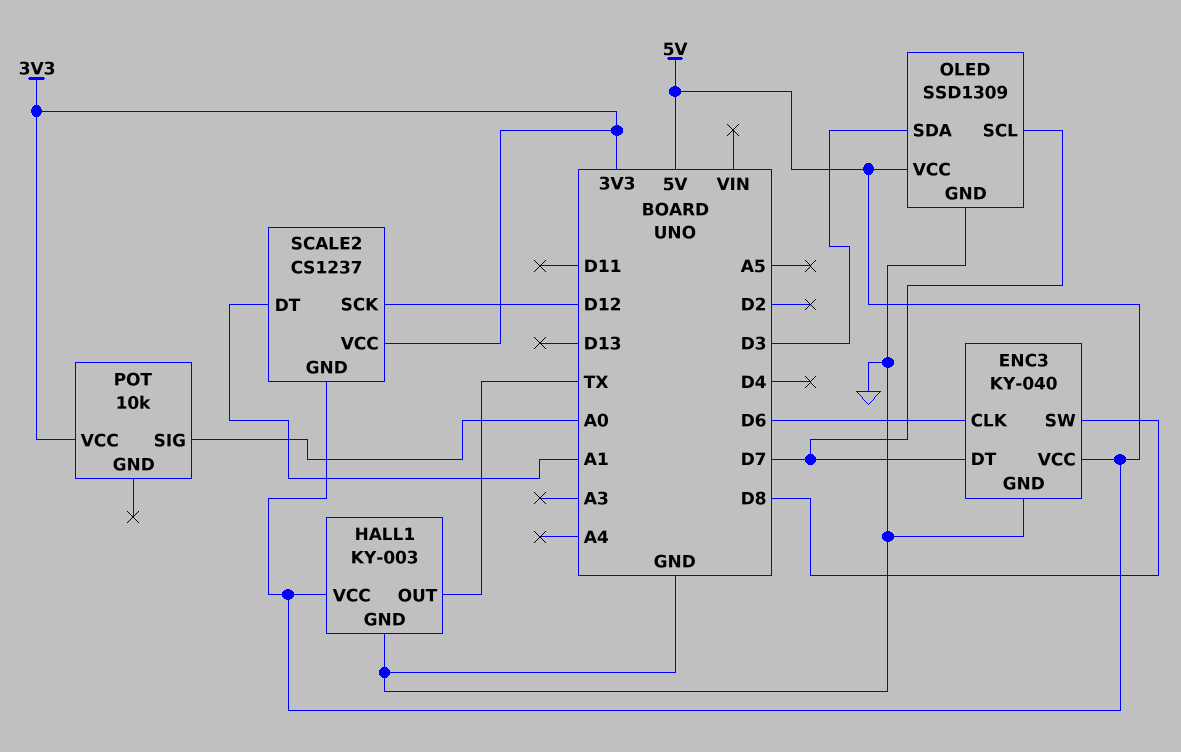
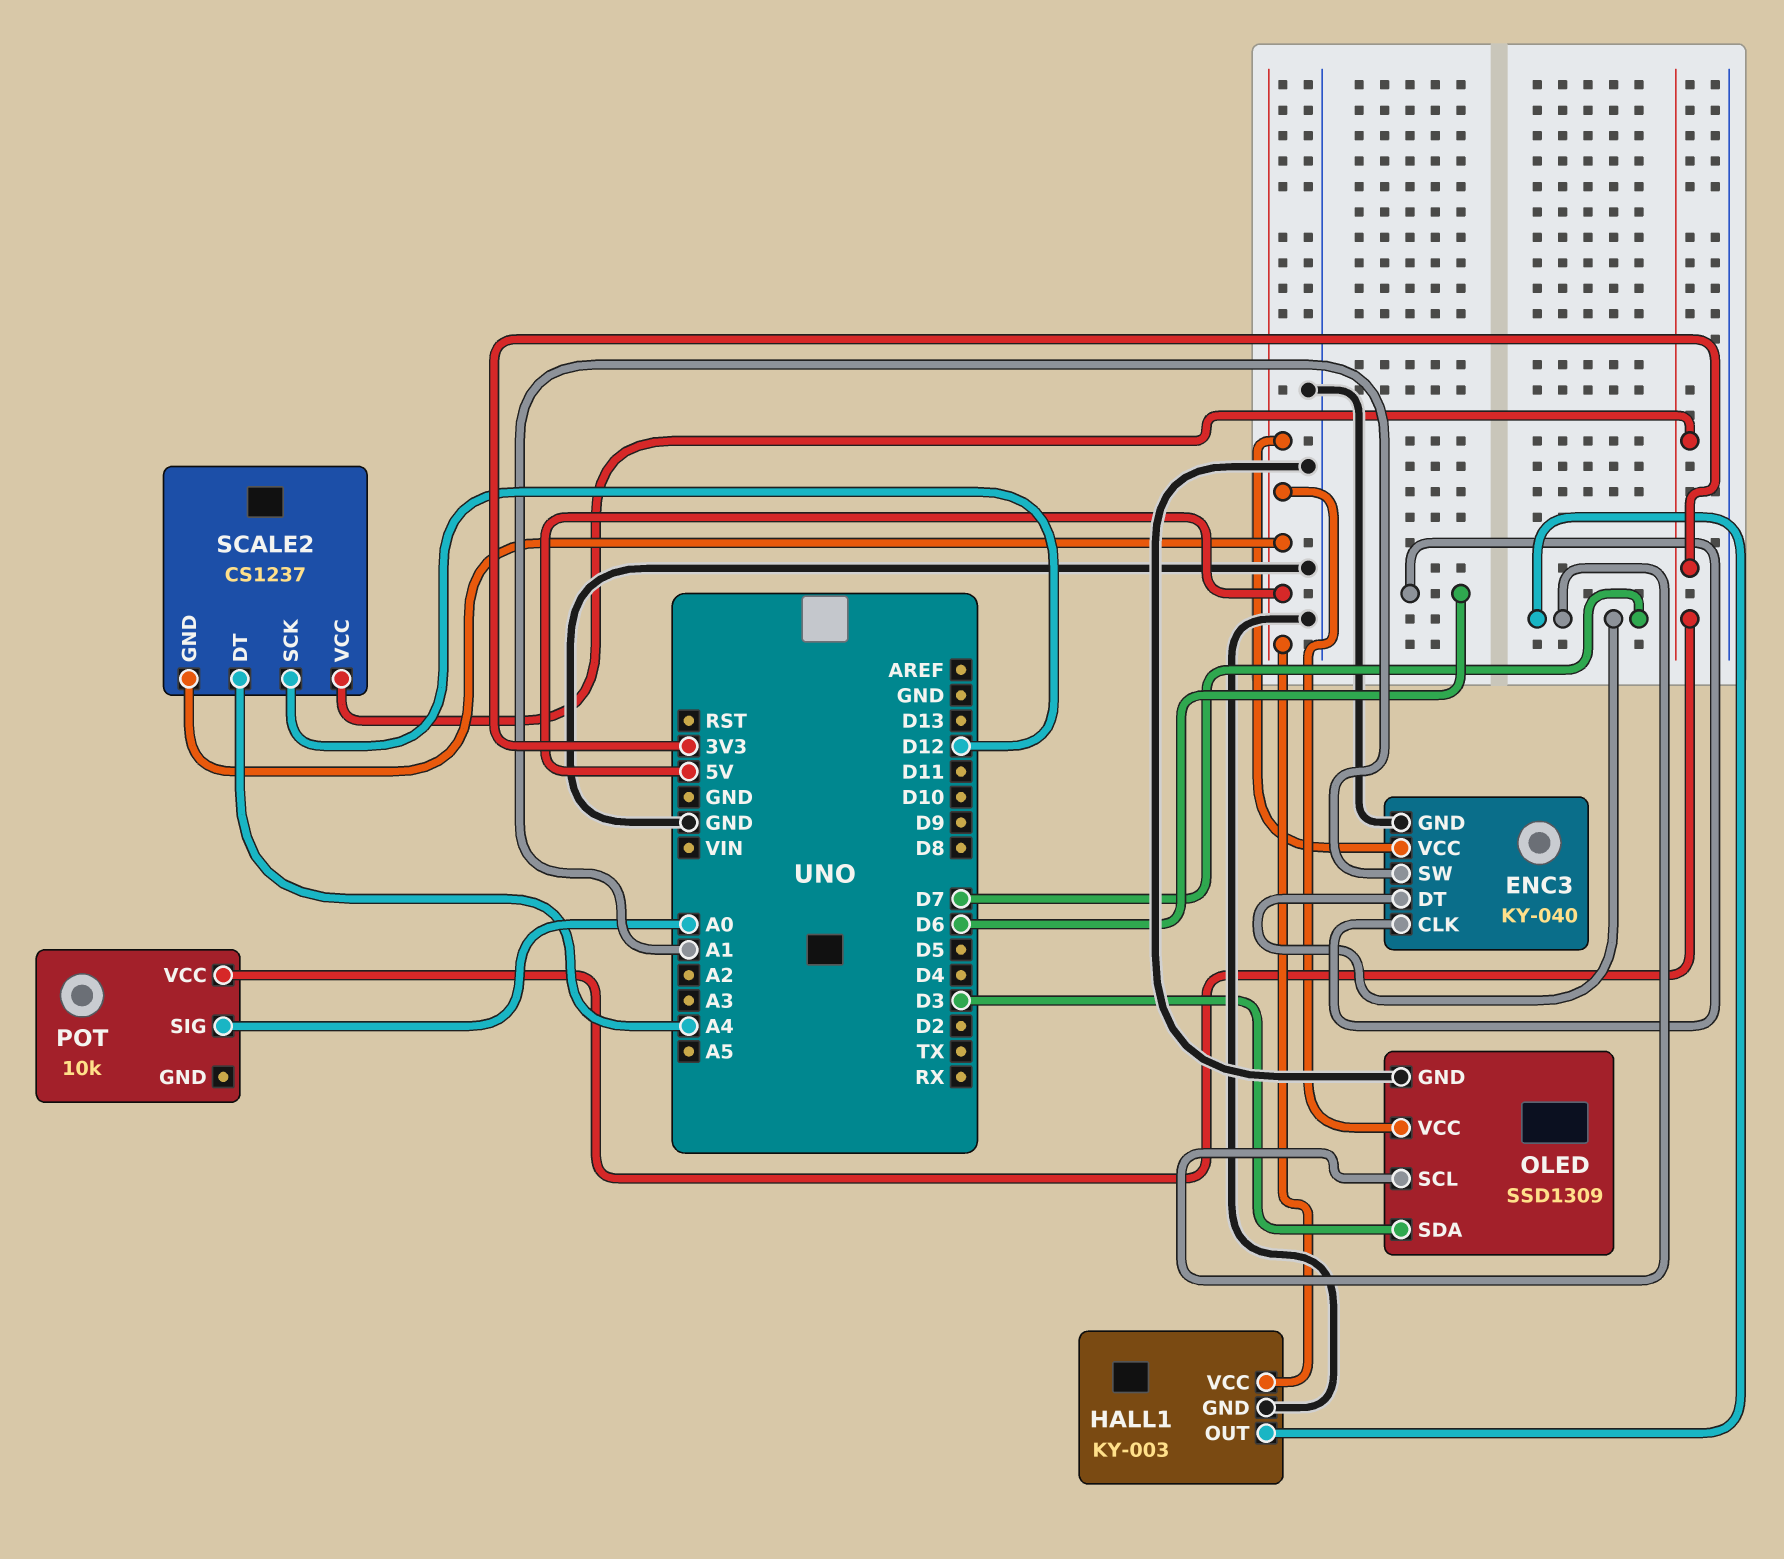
ENC3 pin SW: D8 -> A1
HALL1 pin OUT: TX -> D7
SCALE2 pin DT: A1 -> A4

